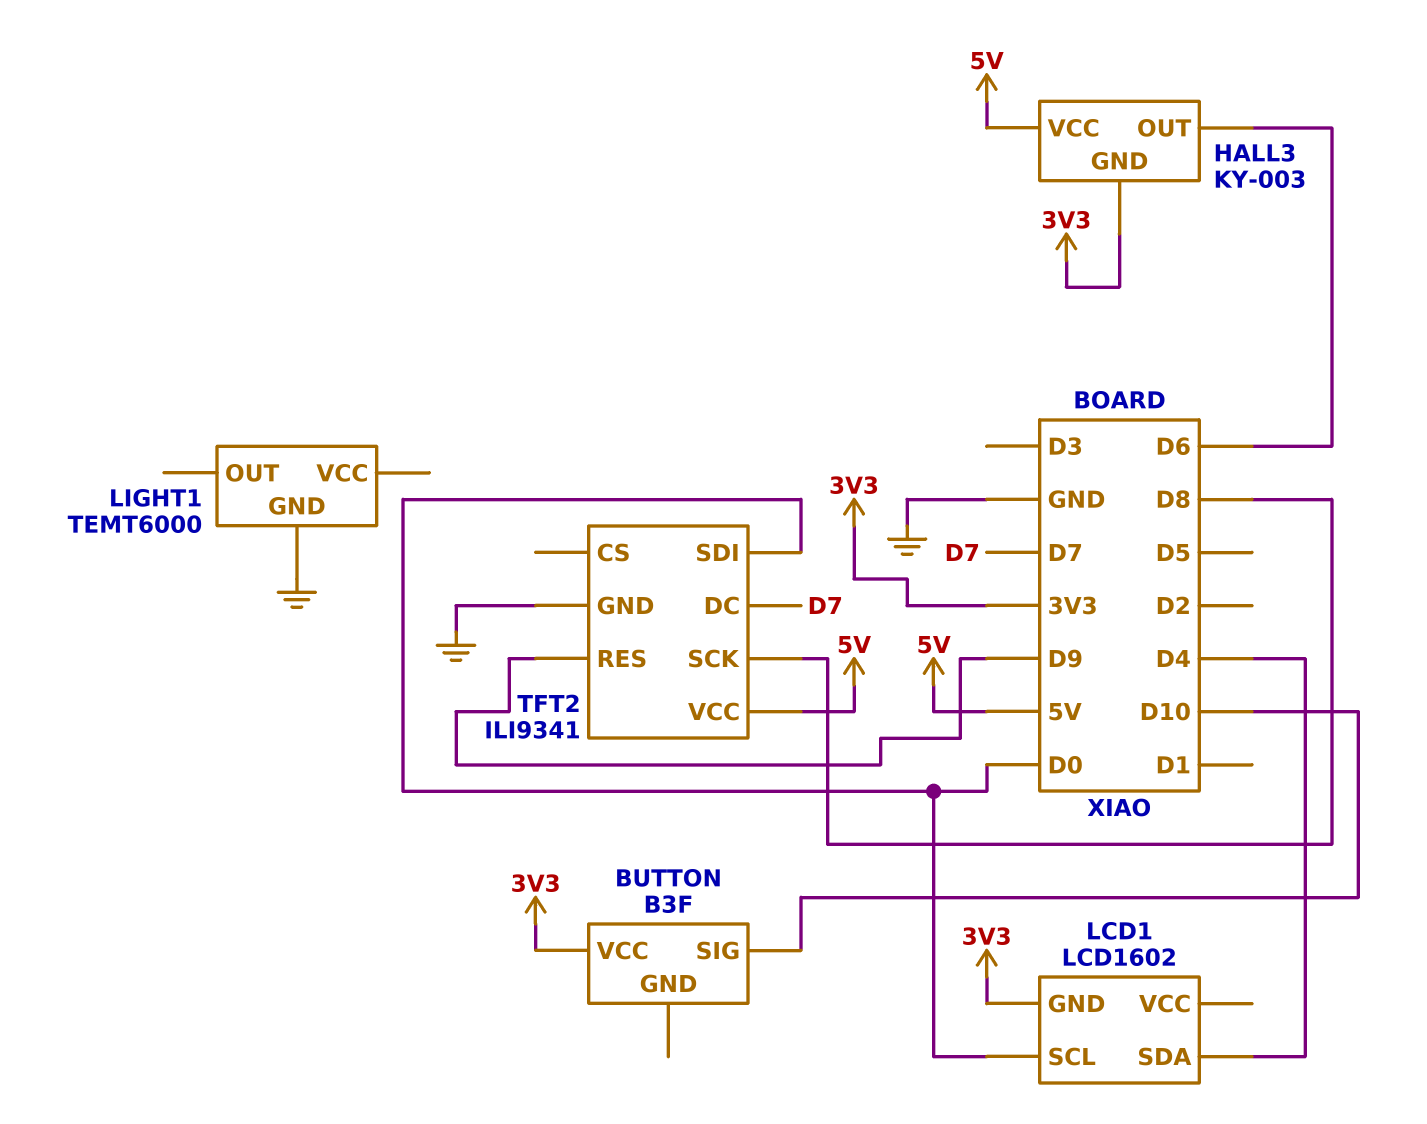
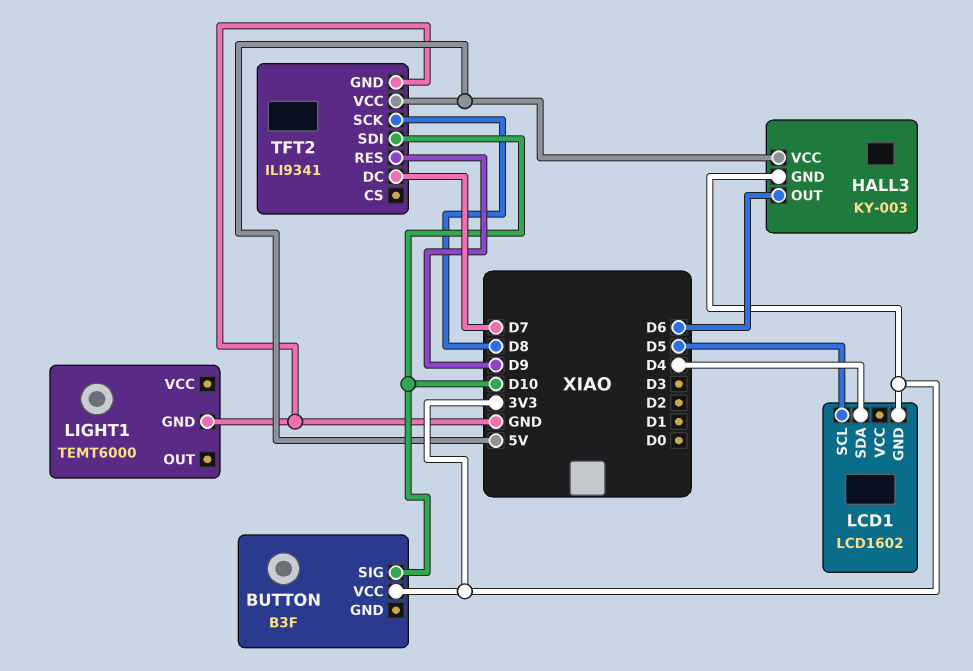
LCD1 pin SCL: D0 -> D5
TFT2 pin SDI: D0 -> D10

